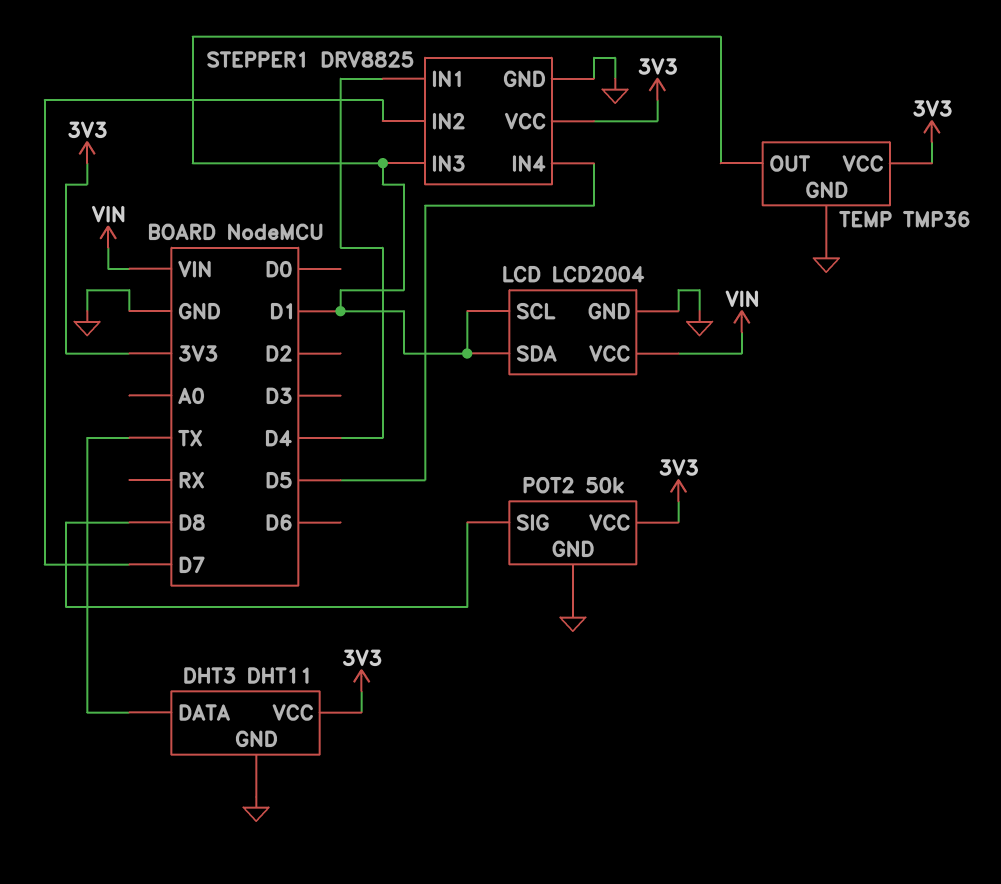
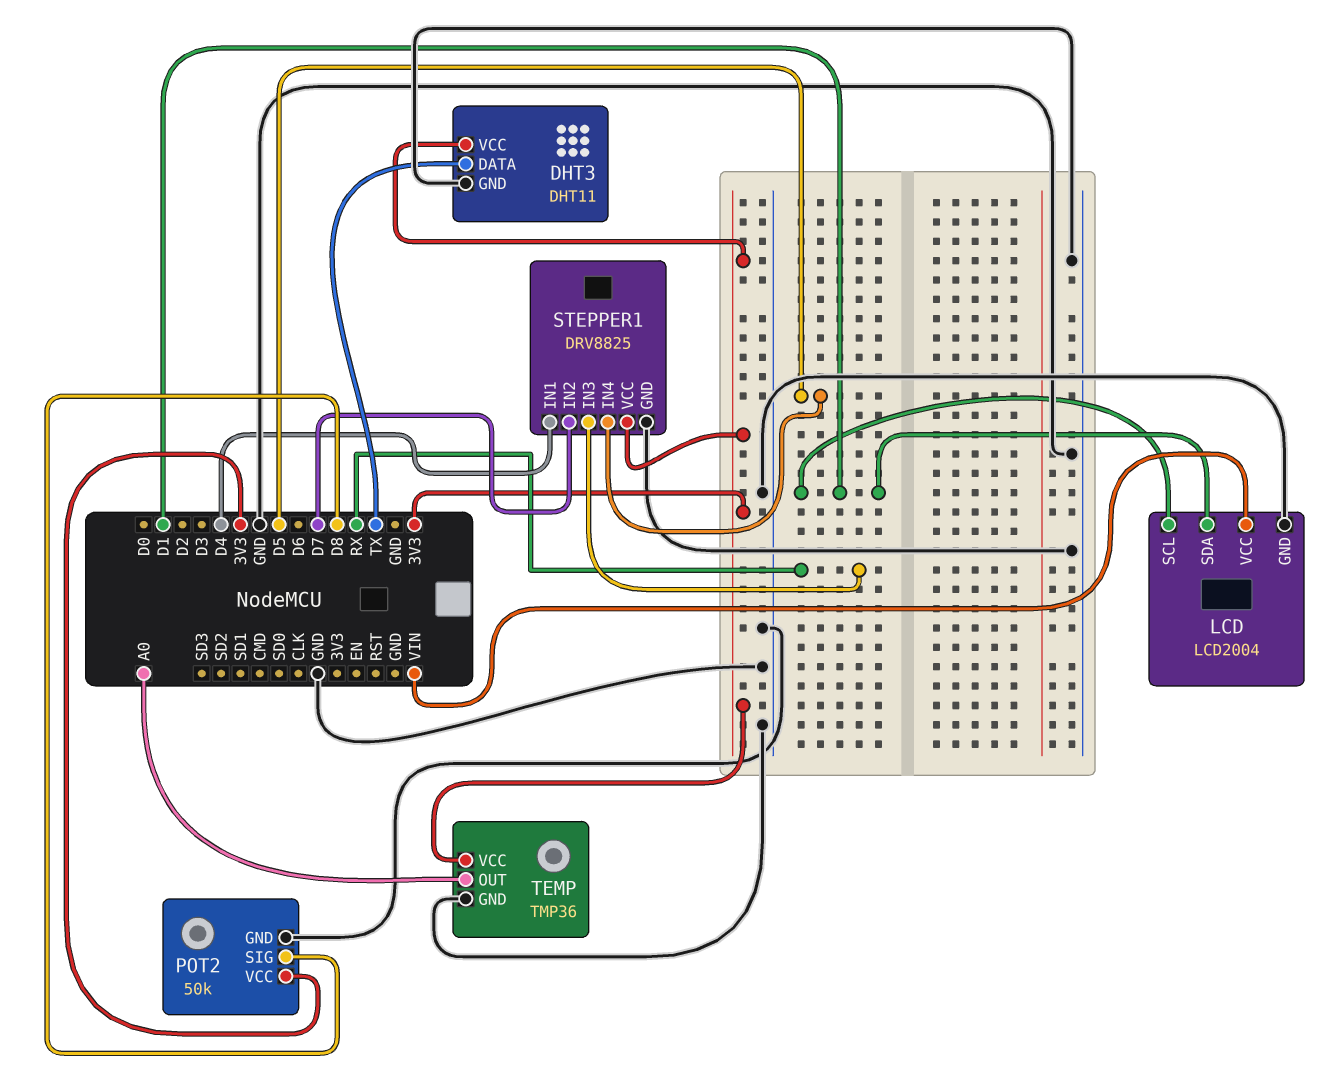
STEPPER1 pin IN3: D1 -> RX
TEMP pin OUT: D1 -> A0

